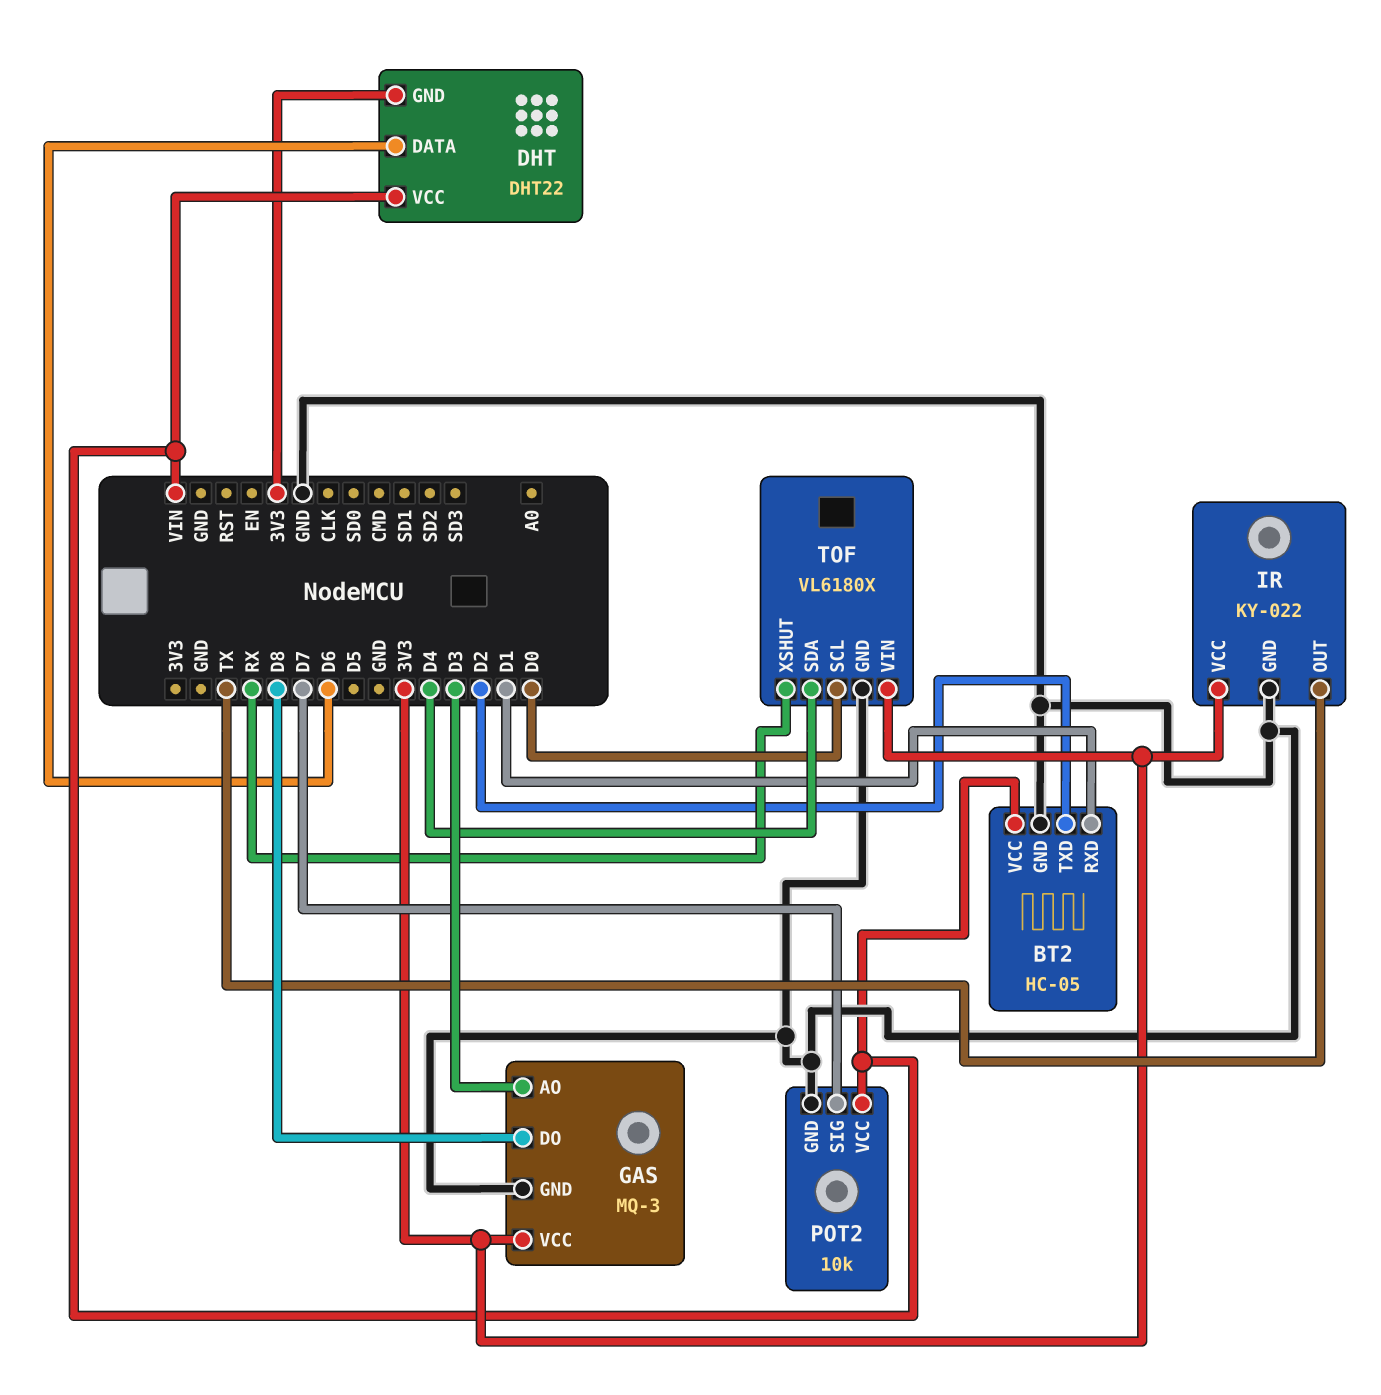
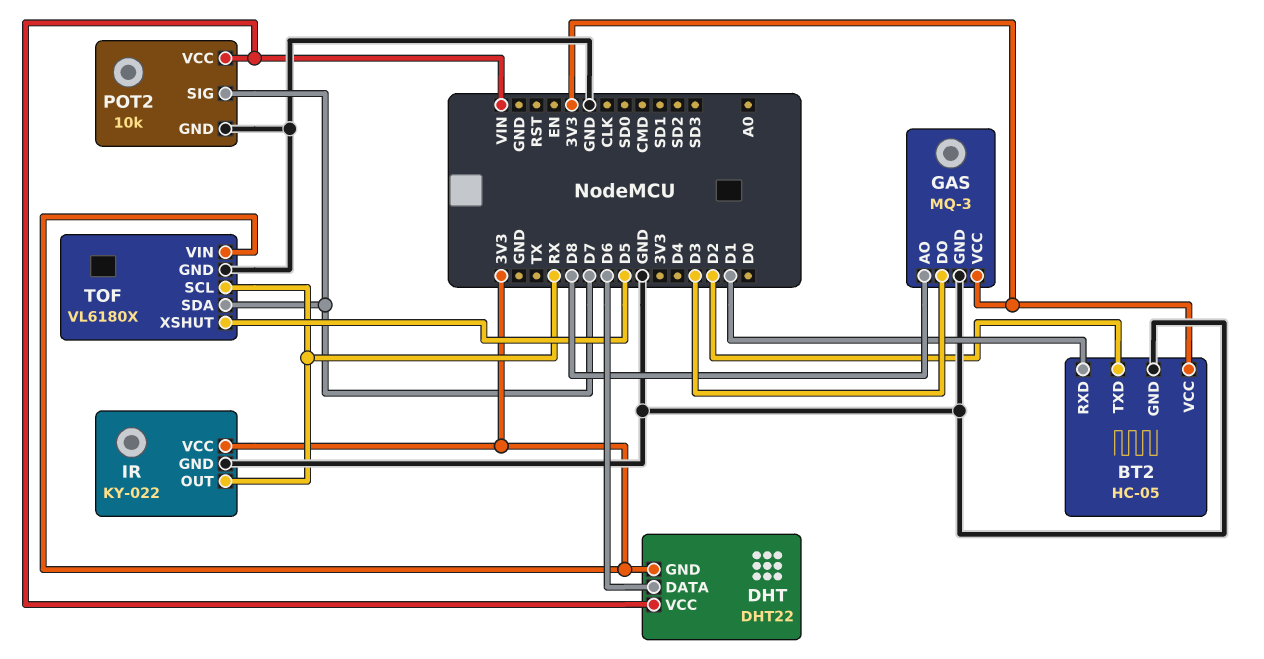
BT2 pin VCC: VIN -> 3V3
GAS pin AO: D3 -> D8
GAS pin DO: D8 -> D3
IR pin OUT: TX -> RX
TOF pin SCL: D0 -> RX
TOF pin SDA: D4 -> D7
TOF pin XSHUT: RX -> D5

